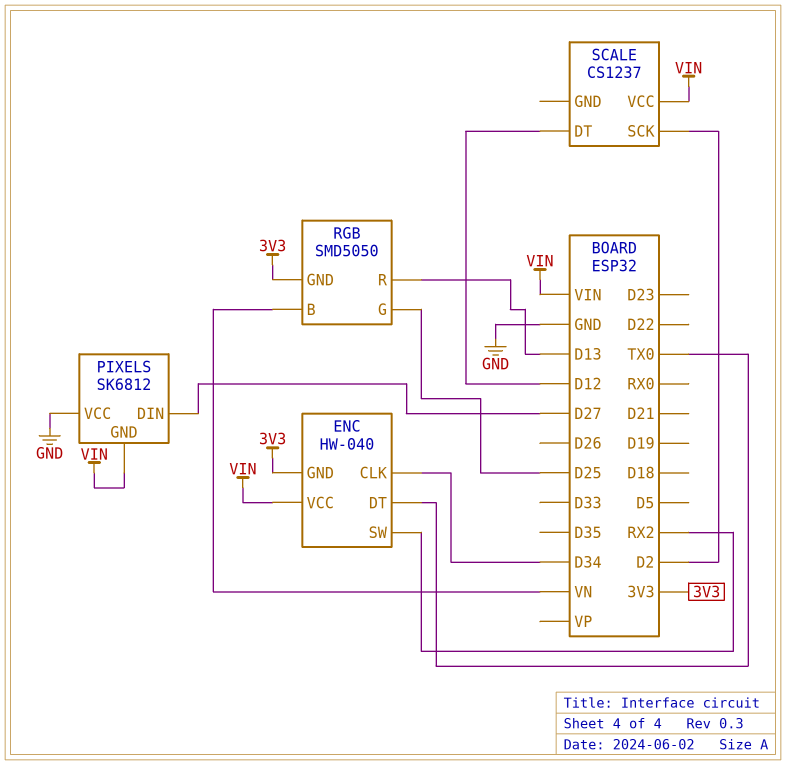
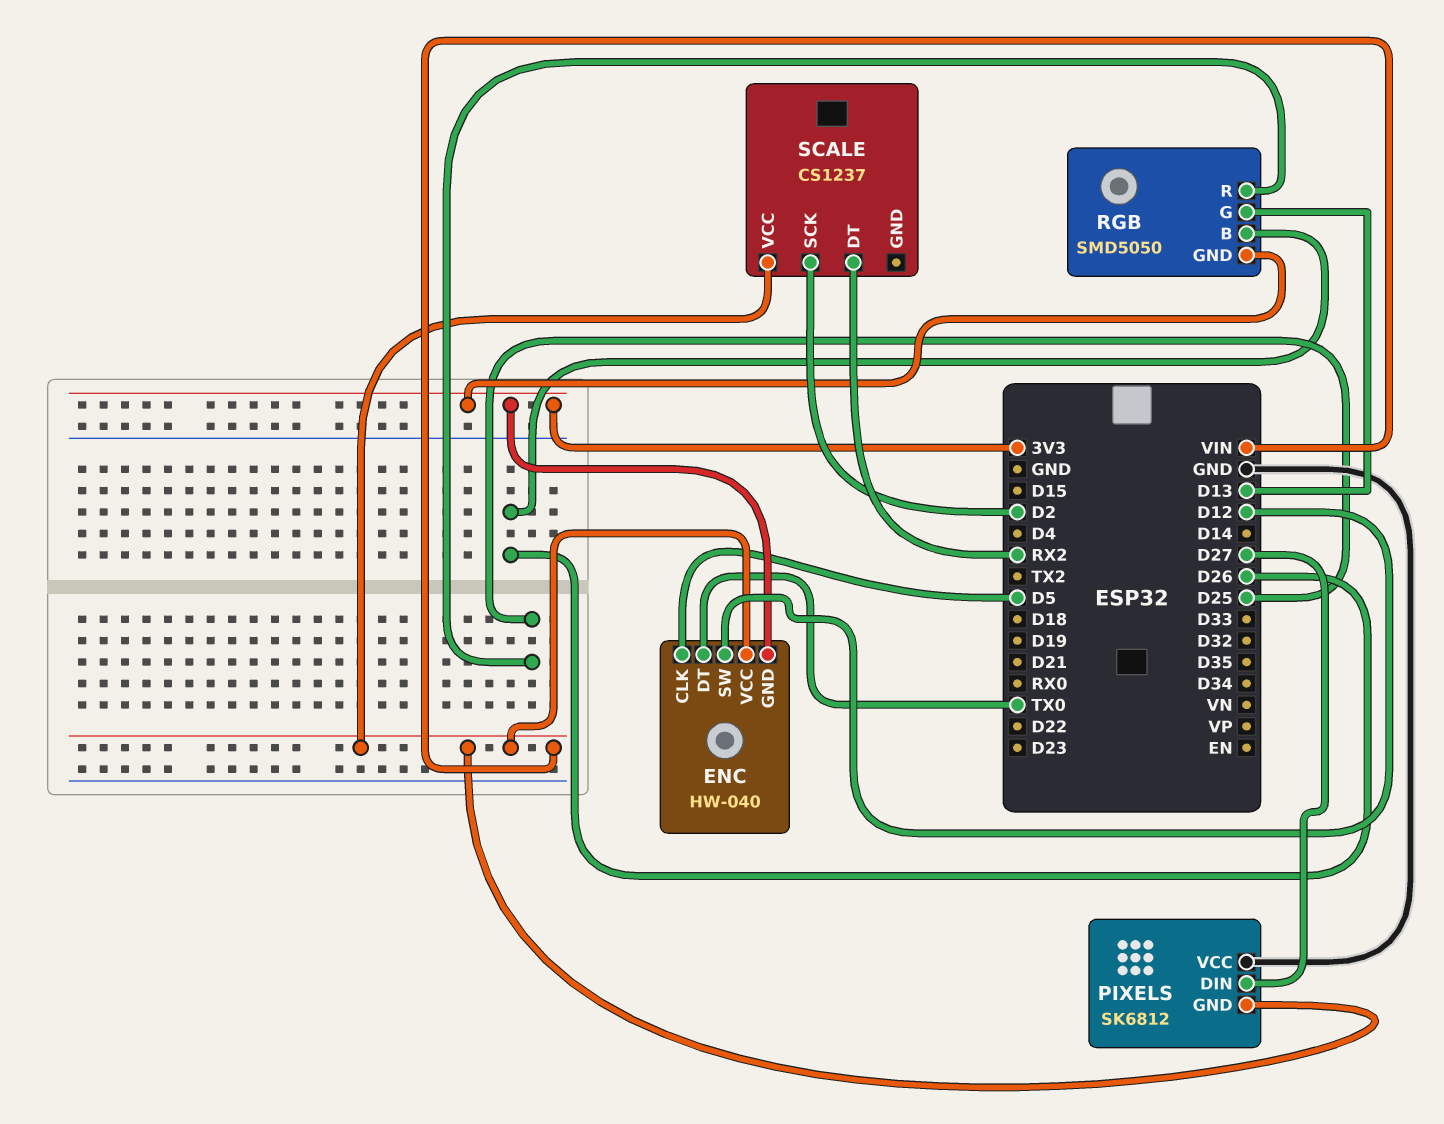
ENC pin CLK: D34 -> D5
ENC pin SW: RX2 -> D12
RGB pin B: VN -> D26
RGB pin G: D25 -> D13
RGB pin R: D13 -> D25
SCALE pin DT: D12 -> RX2

